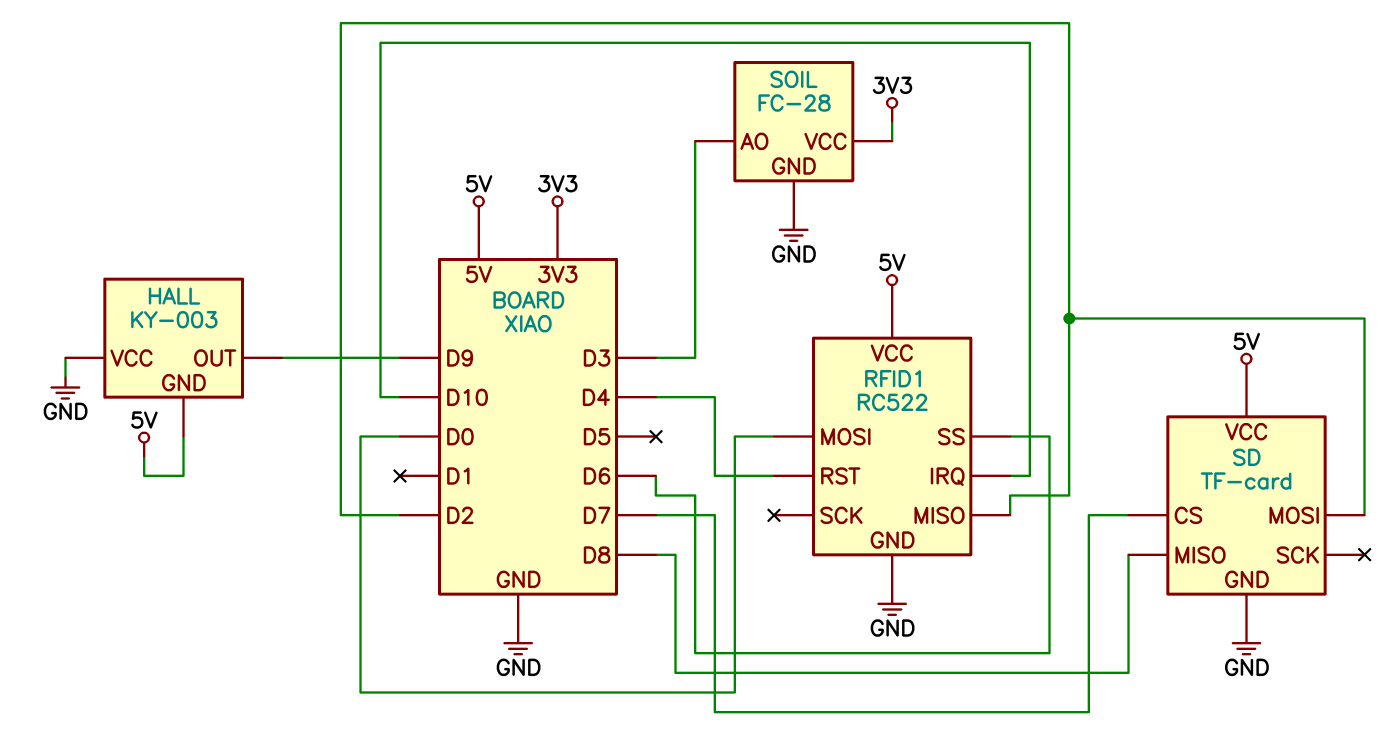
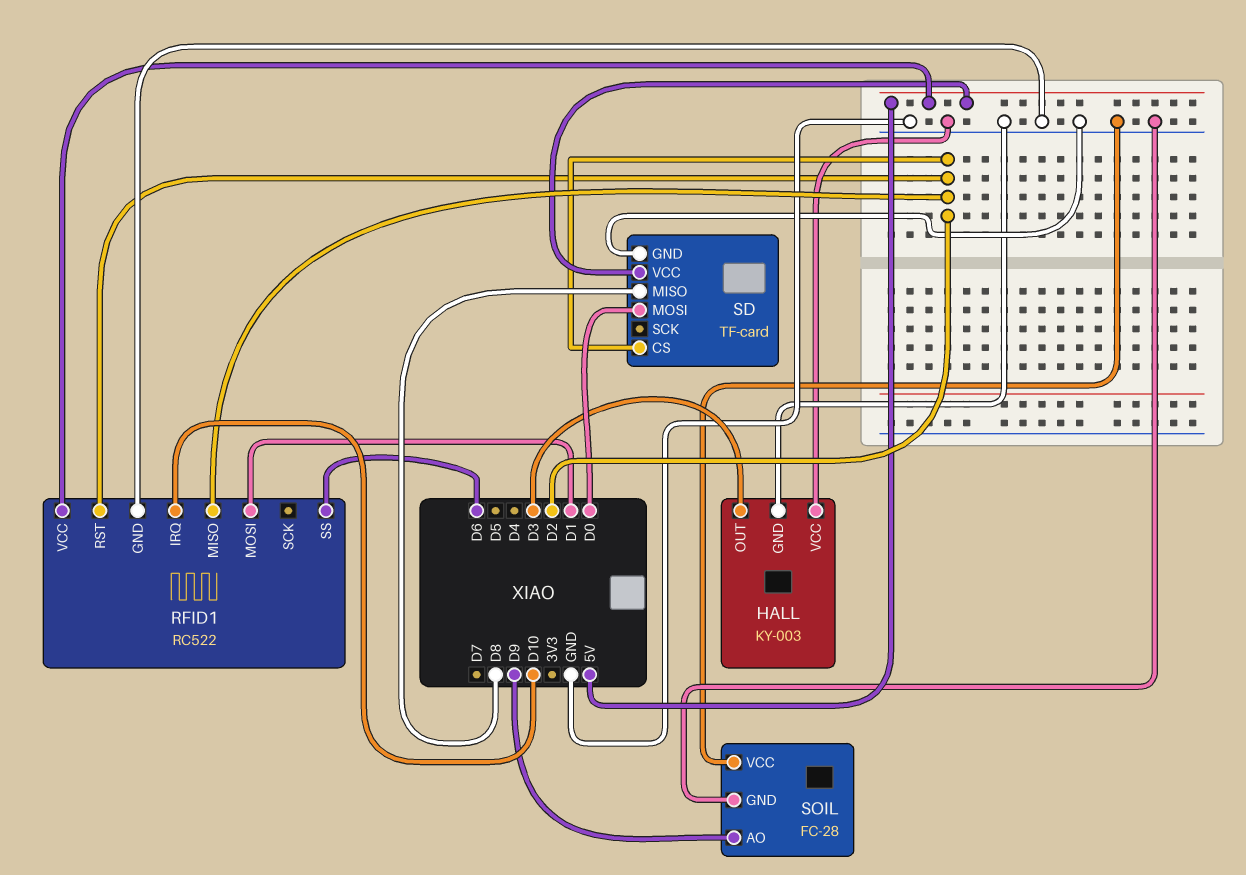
HALL pin GND: 5V -> GND
HALL pin OUT: D9 -> D3
RFID1 pin MOSI: D0 -> D1
RFID1 pin RST: D4 -> D2
SD pin CS: D7 -> D2
SD pin MOSI: D2 -> D0
SOIL pin AO: D3 -> D9
SOIL pin VCC: 3V3 -> GND

